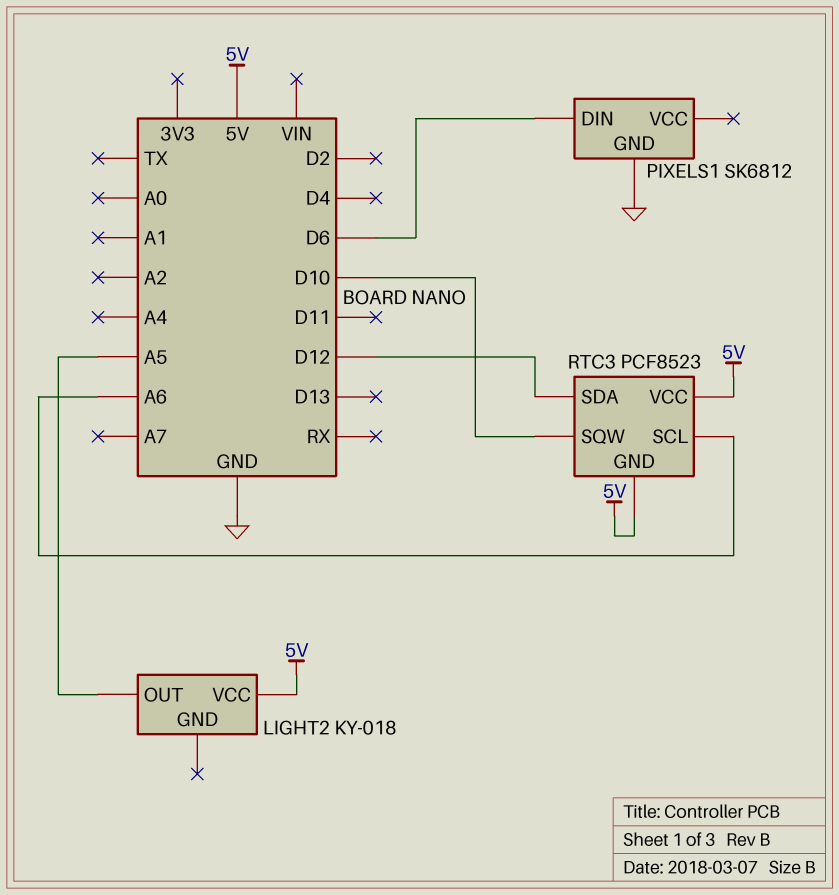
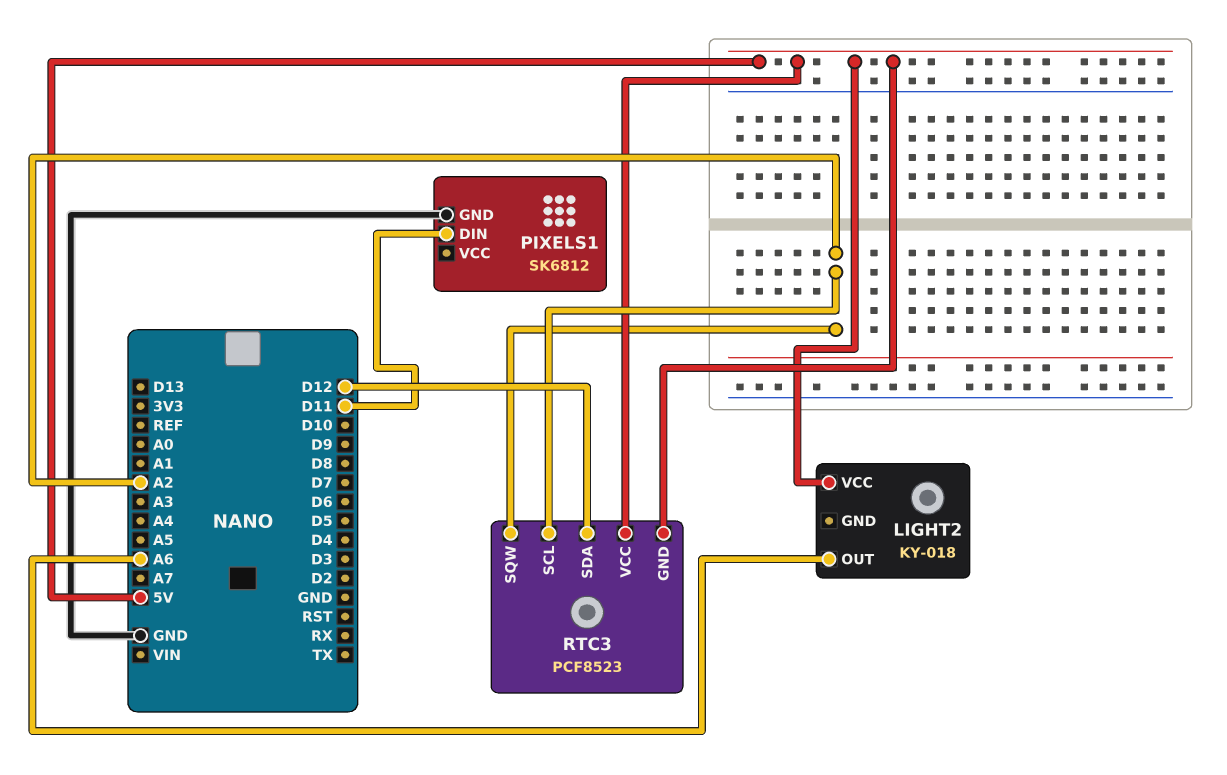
LIGHT2 pin OUT: A5 -> A6
PIXELS1 pin DIN: D6 -> D11
RTC3 pin SCL: A6 -> A2
RTC3 pin SQW: D10 -> A2

